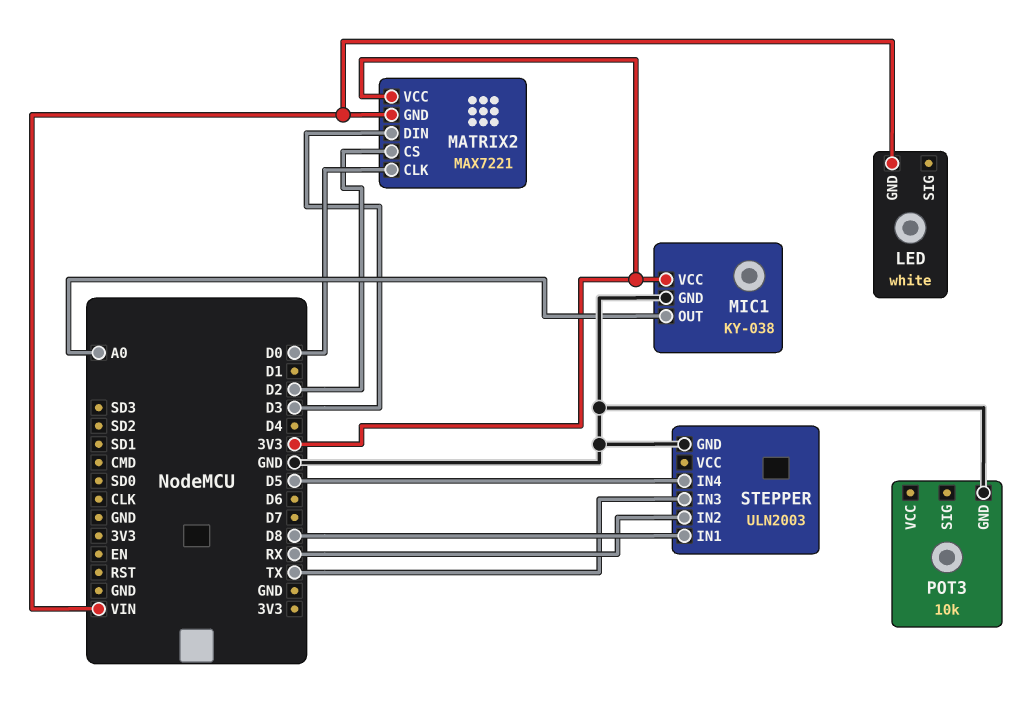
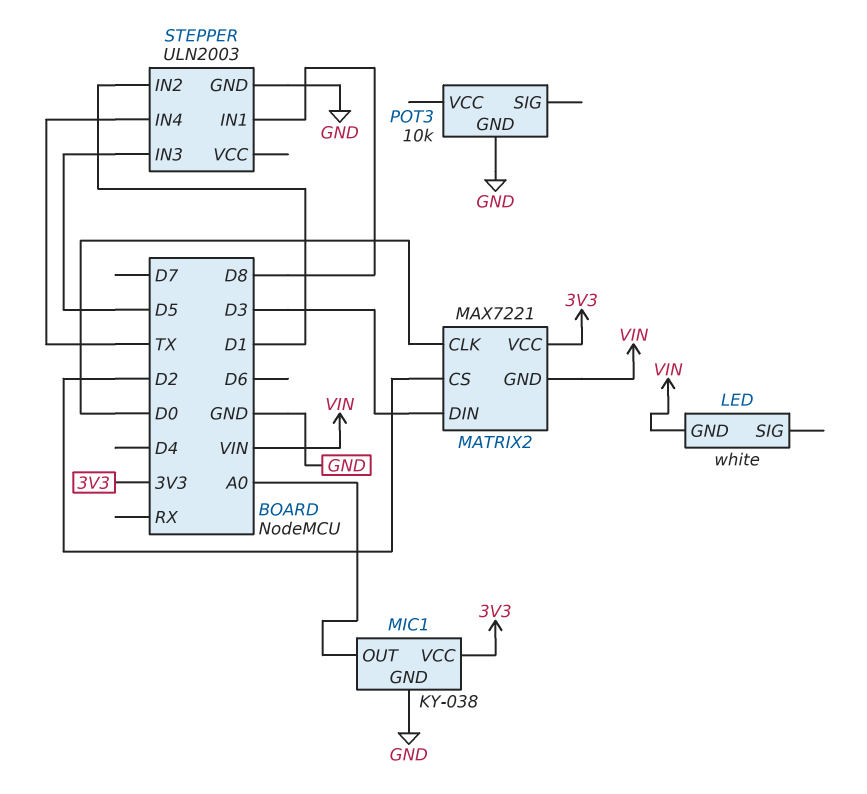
STEPPER pin IN2: RX -> D1
STEPPER pin IN3: TX -> D5
STEPPER pin IN4: D5 -> TX

